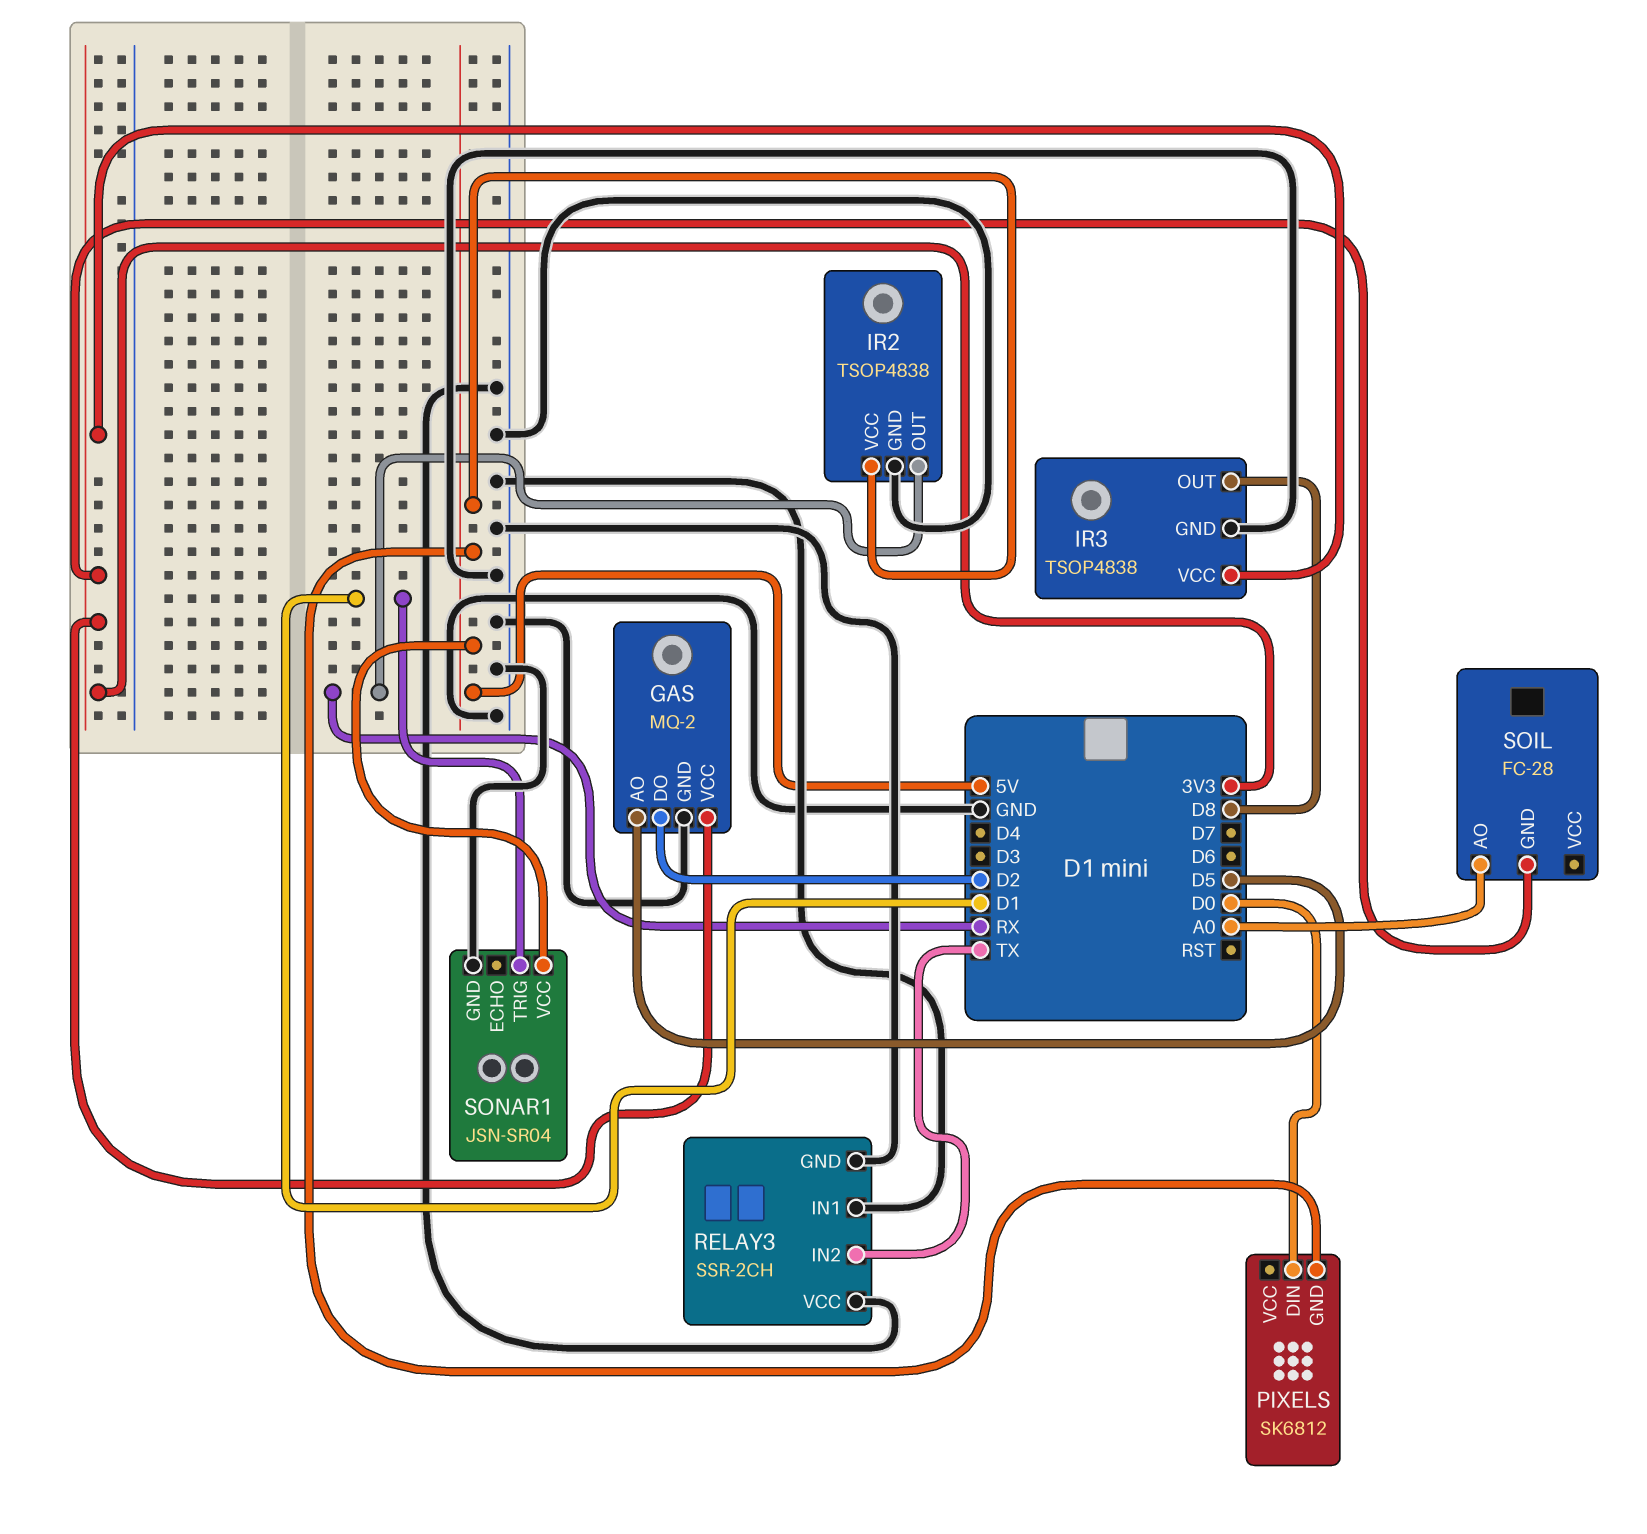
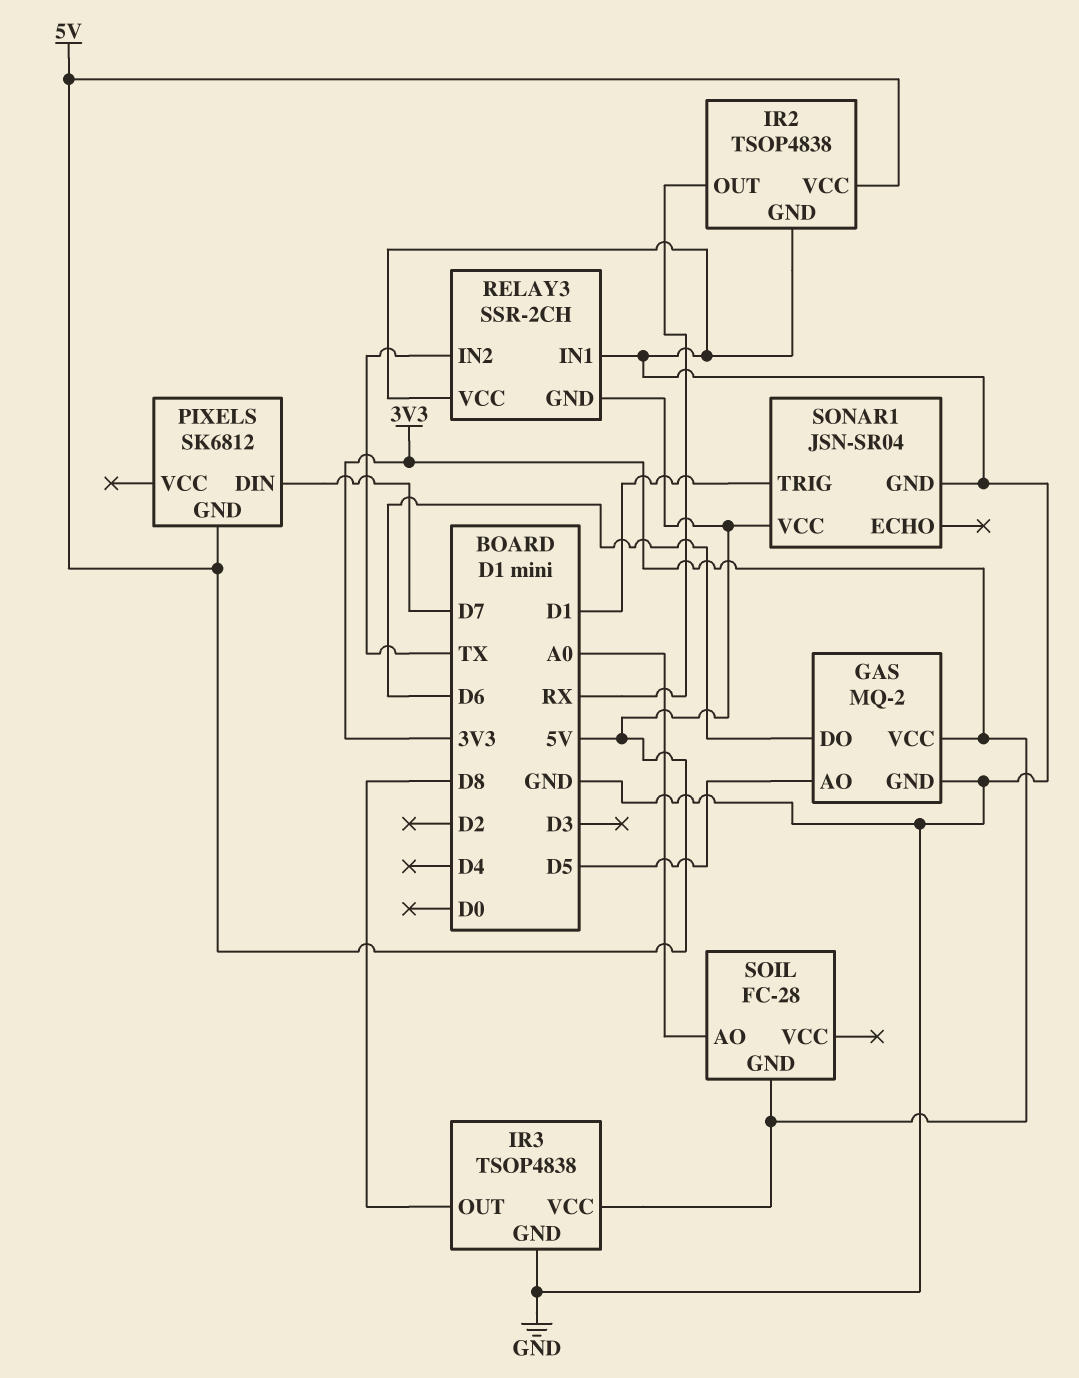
GAS pin DO: D2 -> D6
PIXELS pin DIN: D0 -> D7
RELAY3 pin GND: GND -> 5V

